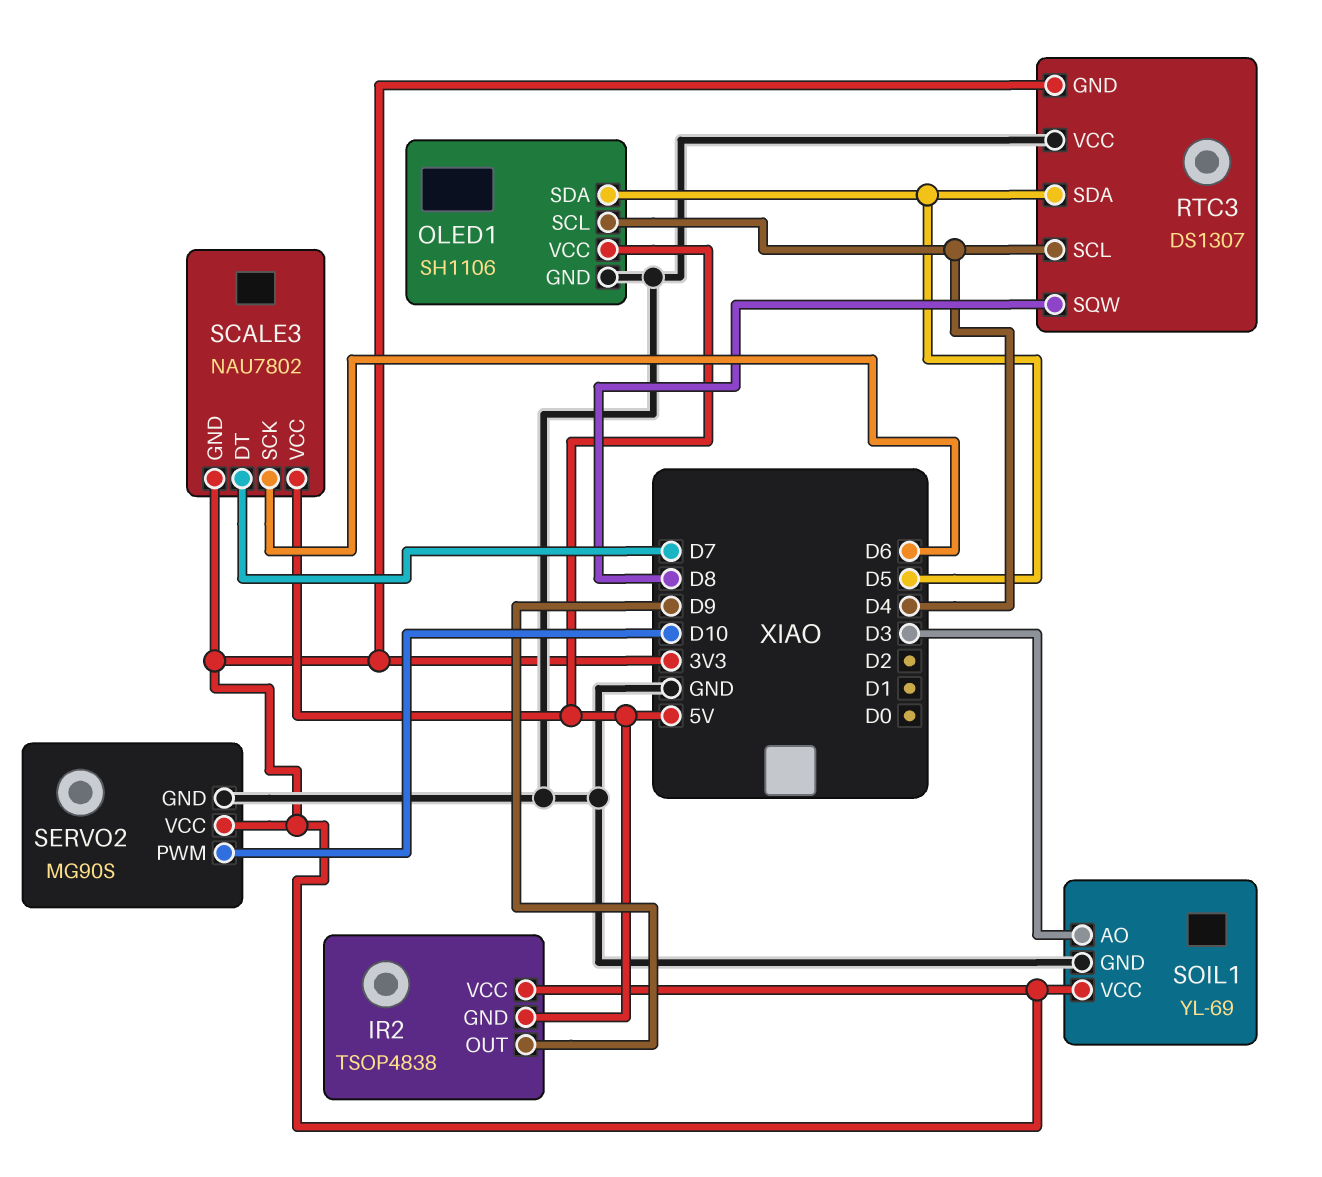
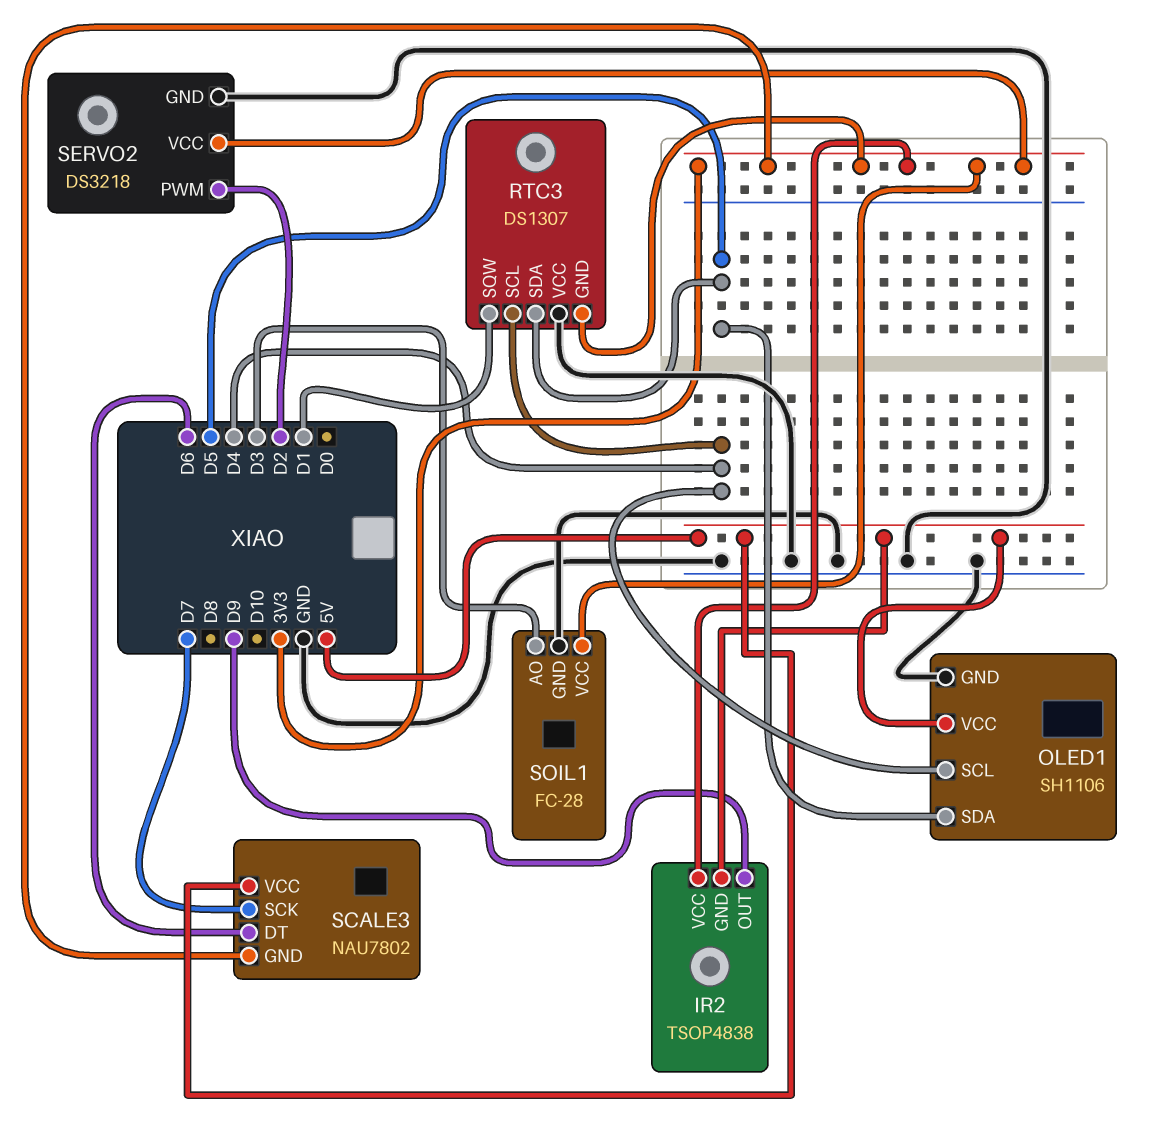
RTC3 pin SQW: D8 -> D1
SCALE3 pin DT: D7 -> D6
SCALE3 pin SCK: D6 -> D7
SERVO2: MG90S -> DS3218
SERVO2 pin PWM: D10 -> D2
SOIL1: YL-69 -> FC-28

